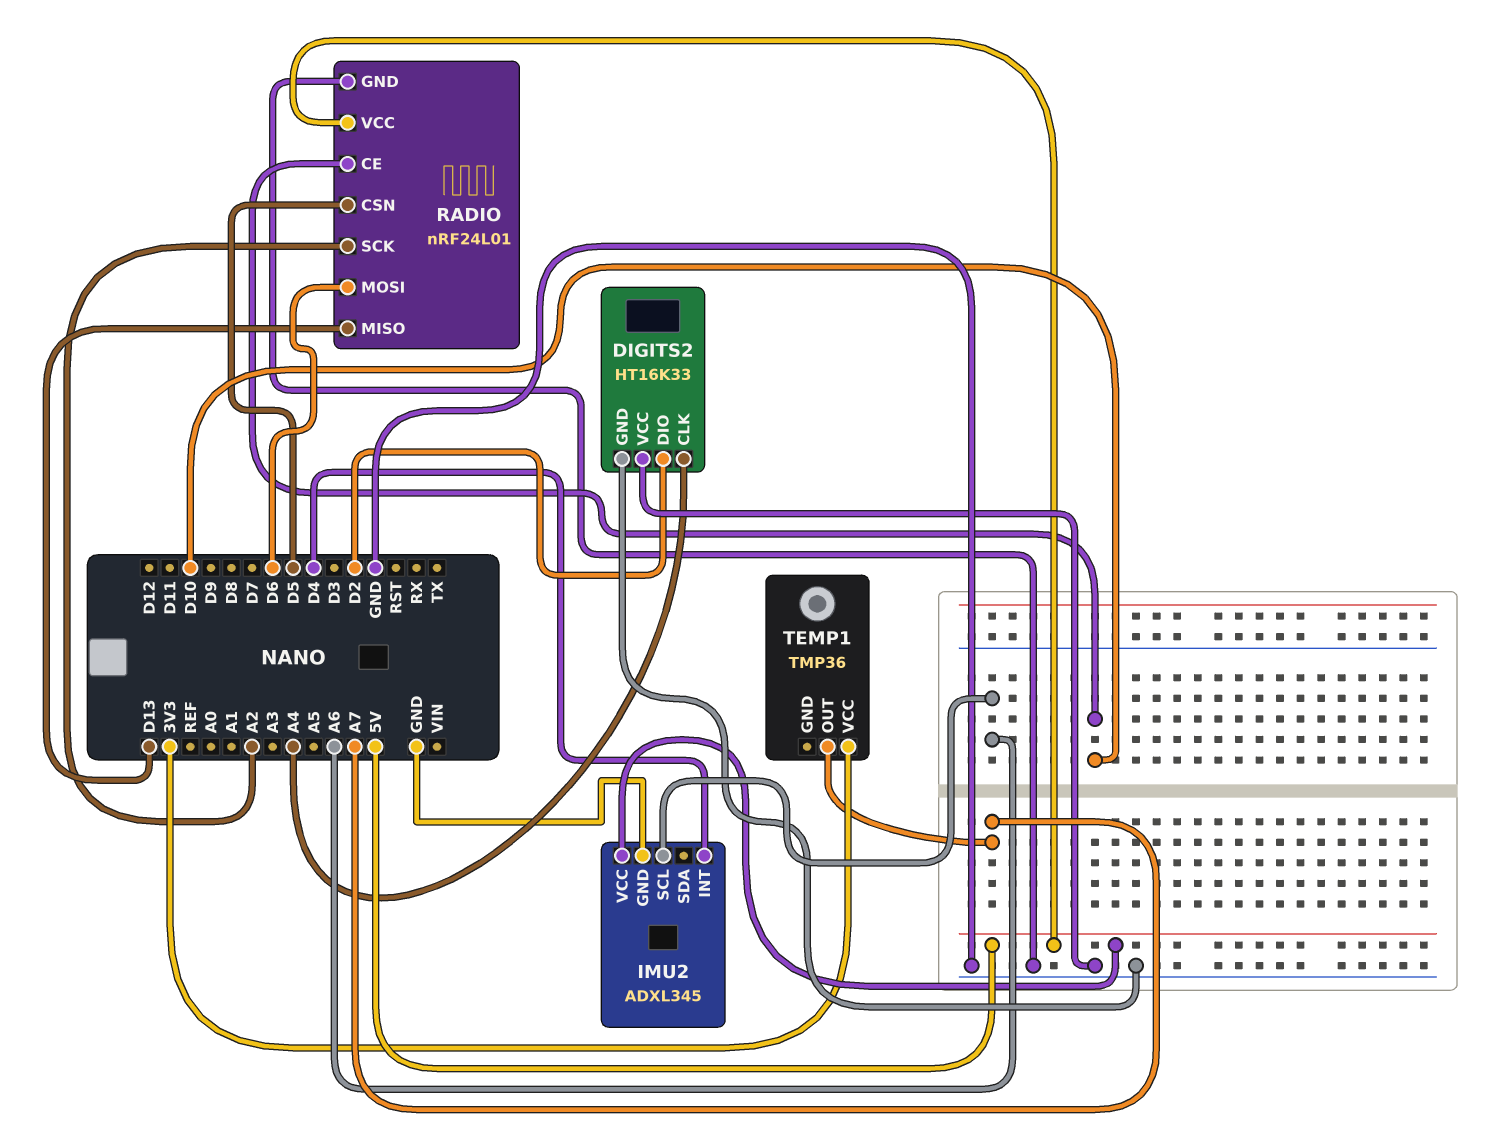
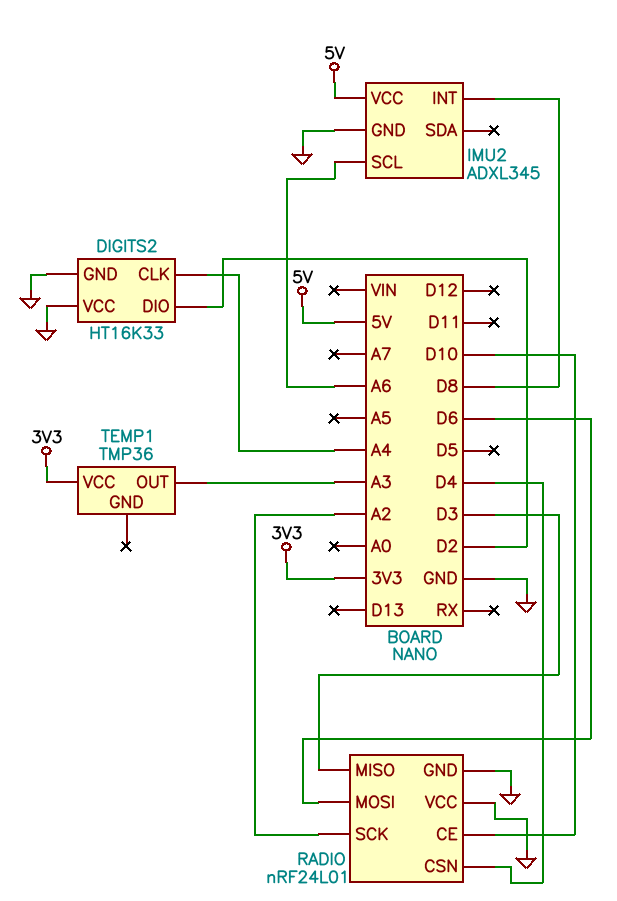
IMU2 pin INT: D4 -> D8
RADIO pin CSN: D5 -> D4
RADIO pin MISO: D13 -> D3
RADIO pin VCC: 5V -> GND
TEMP1 pin OUT: A7 -> A3

